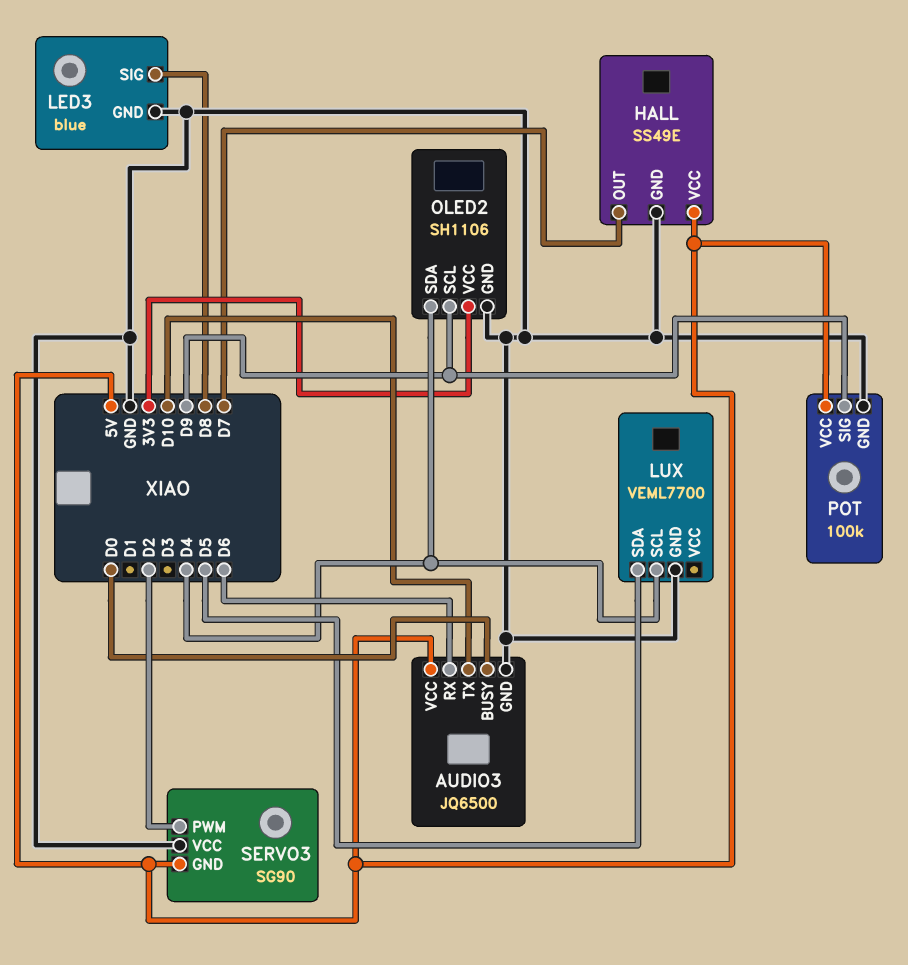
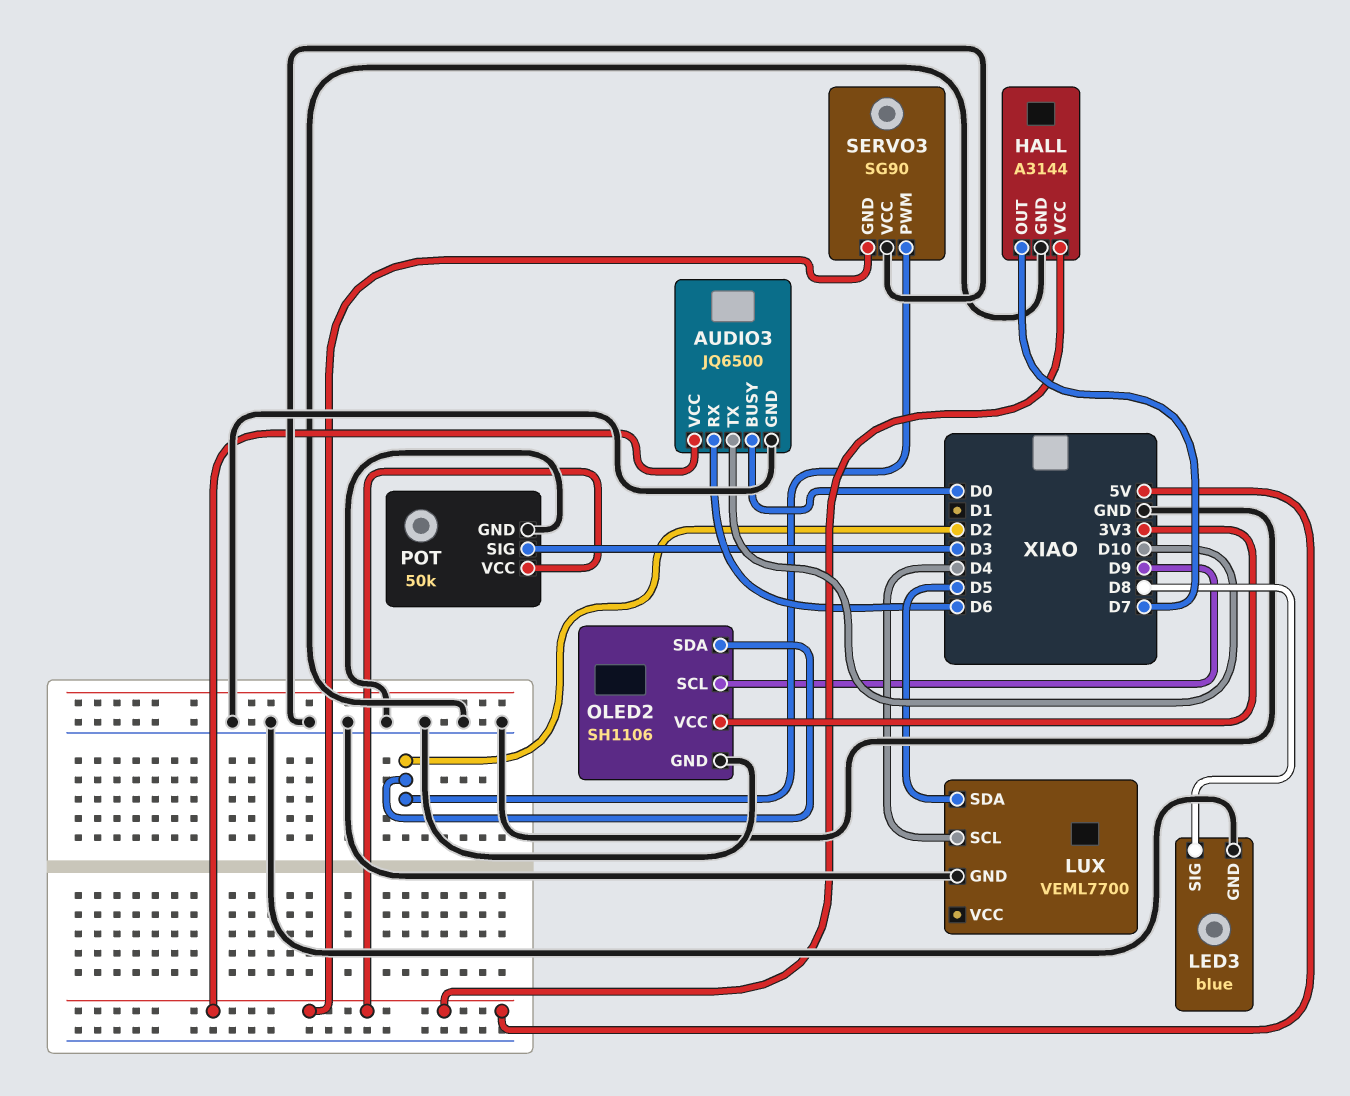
HALL: SS49E -> A3144
OLED2 pin SDA: D4 -> D2
POT: 100k -> 50k
POT pin SIG: D9 -> D3

